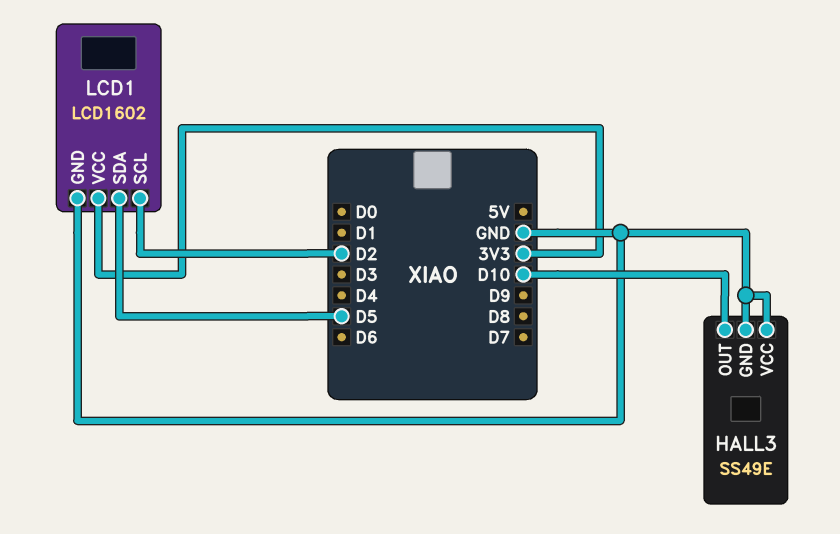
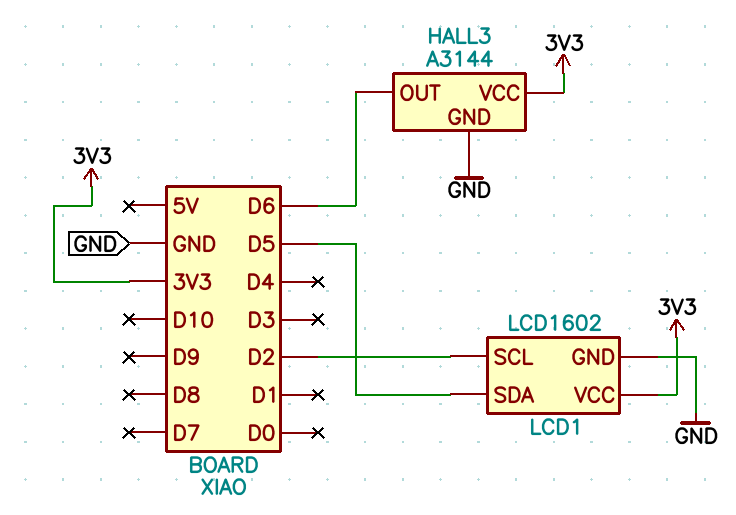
HALL3: SS49E -> A3144
HALL3 pin OUT: D10 -> D6
HALL3 pin VCC: GND -> 3V3

